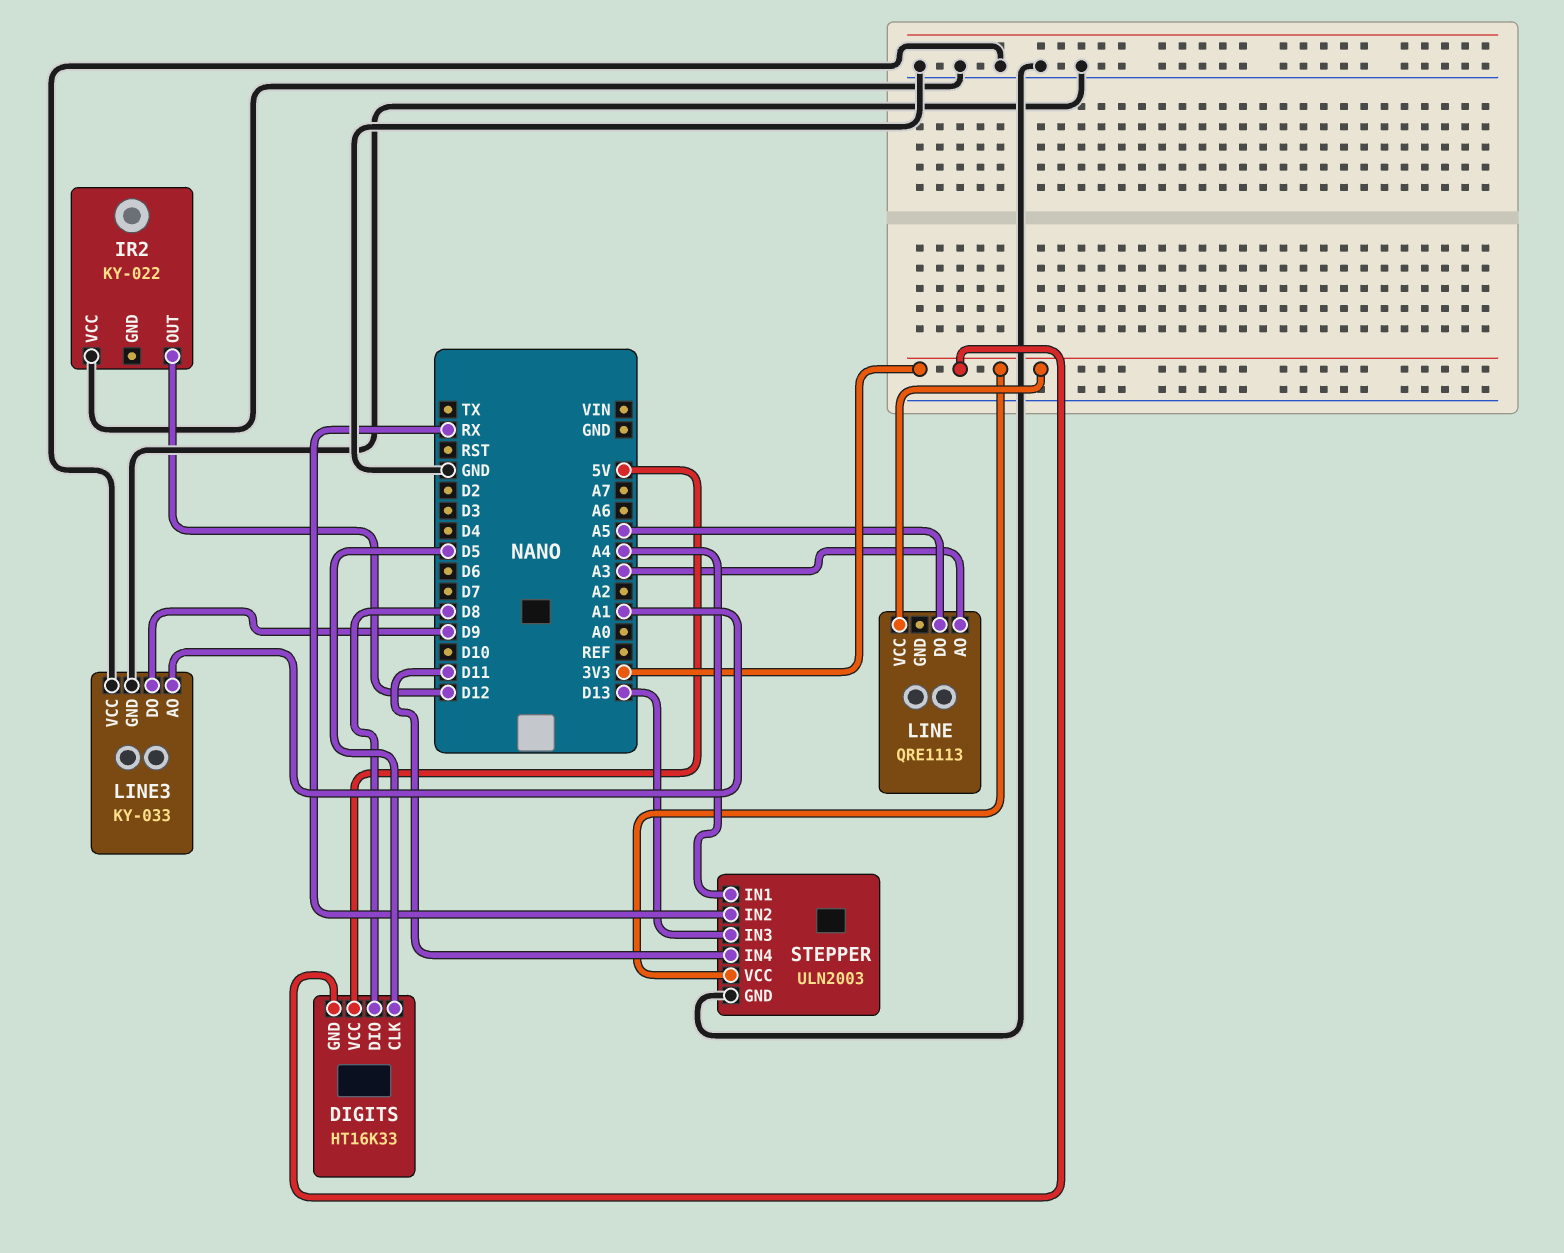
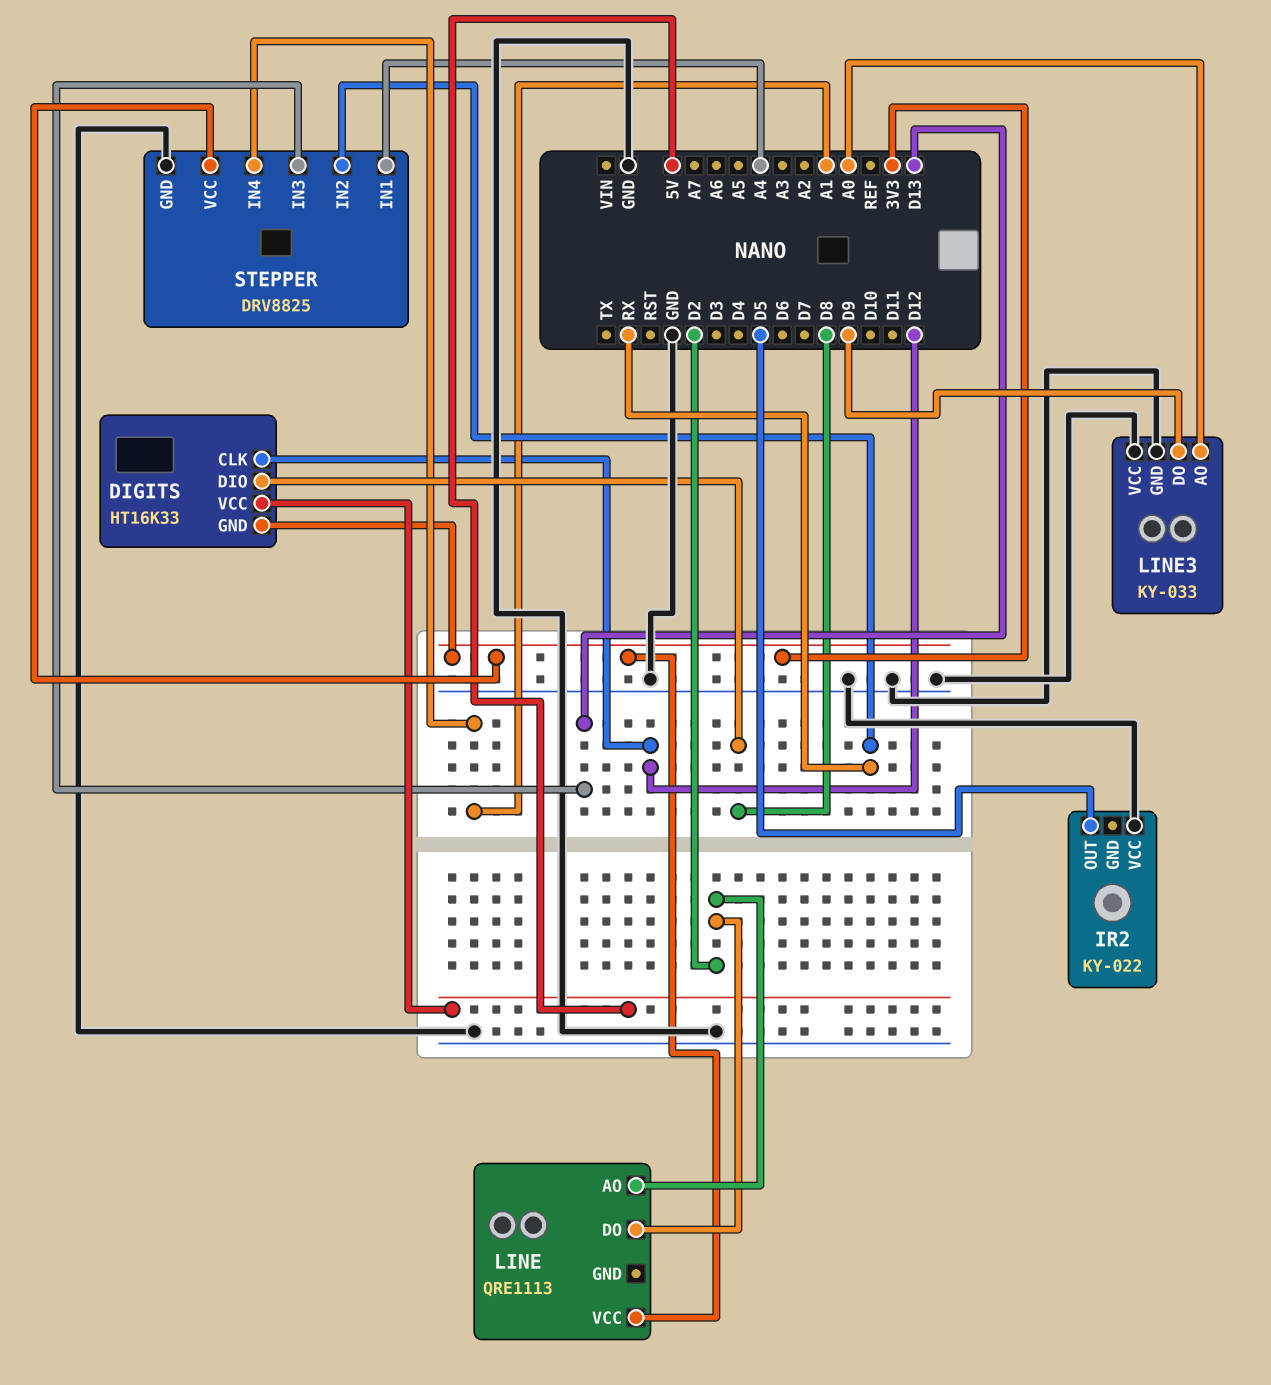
DIGITS pin CLK: D5 -> D12
IR2 pin OUT: D12 -> D5
LINE pin AO: A3 -> D2
LINE pin DO: A5 -> D2
LINE3 pin AO: A1 -> A0
STEPPER: ULN2003 -> DRV8825
STEPPER pin IN4: D11 -> A1

